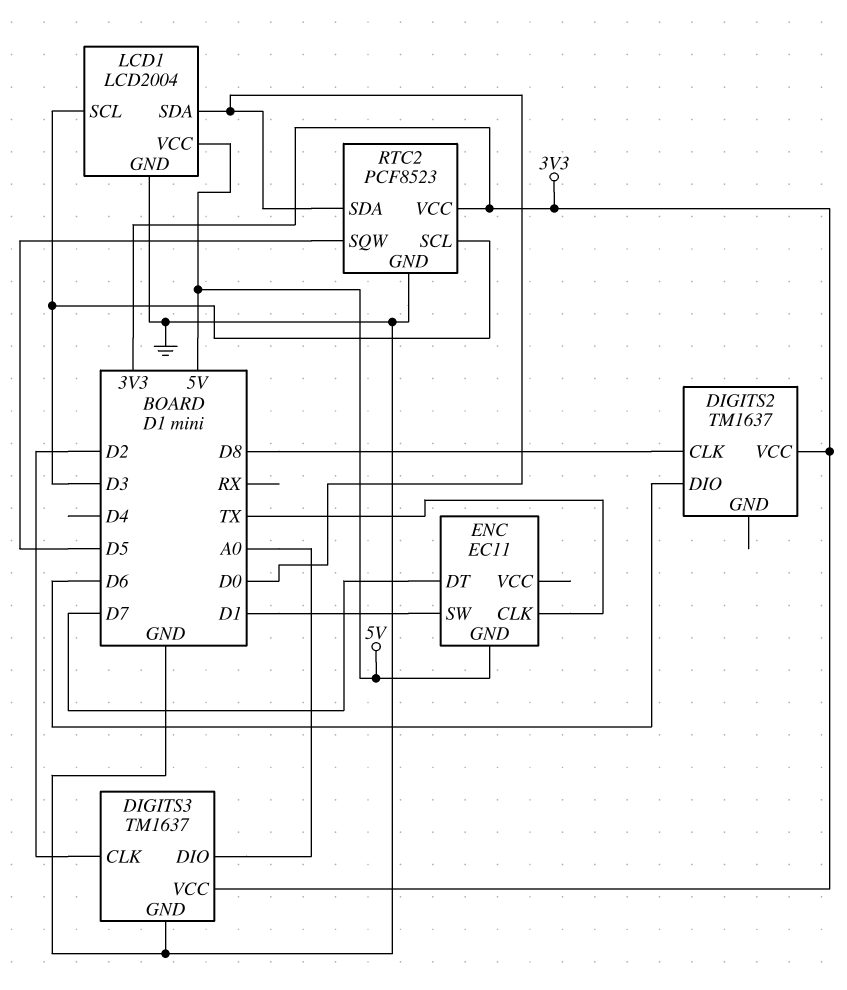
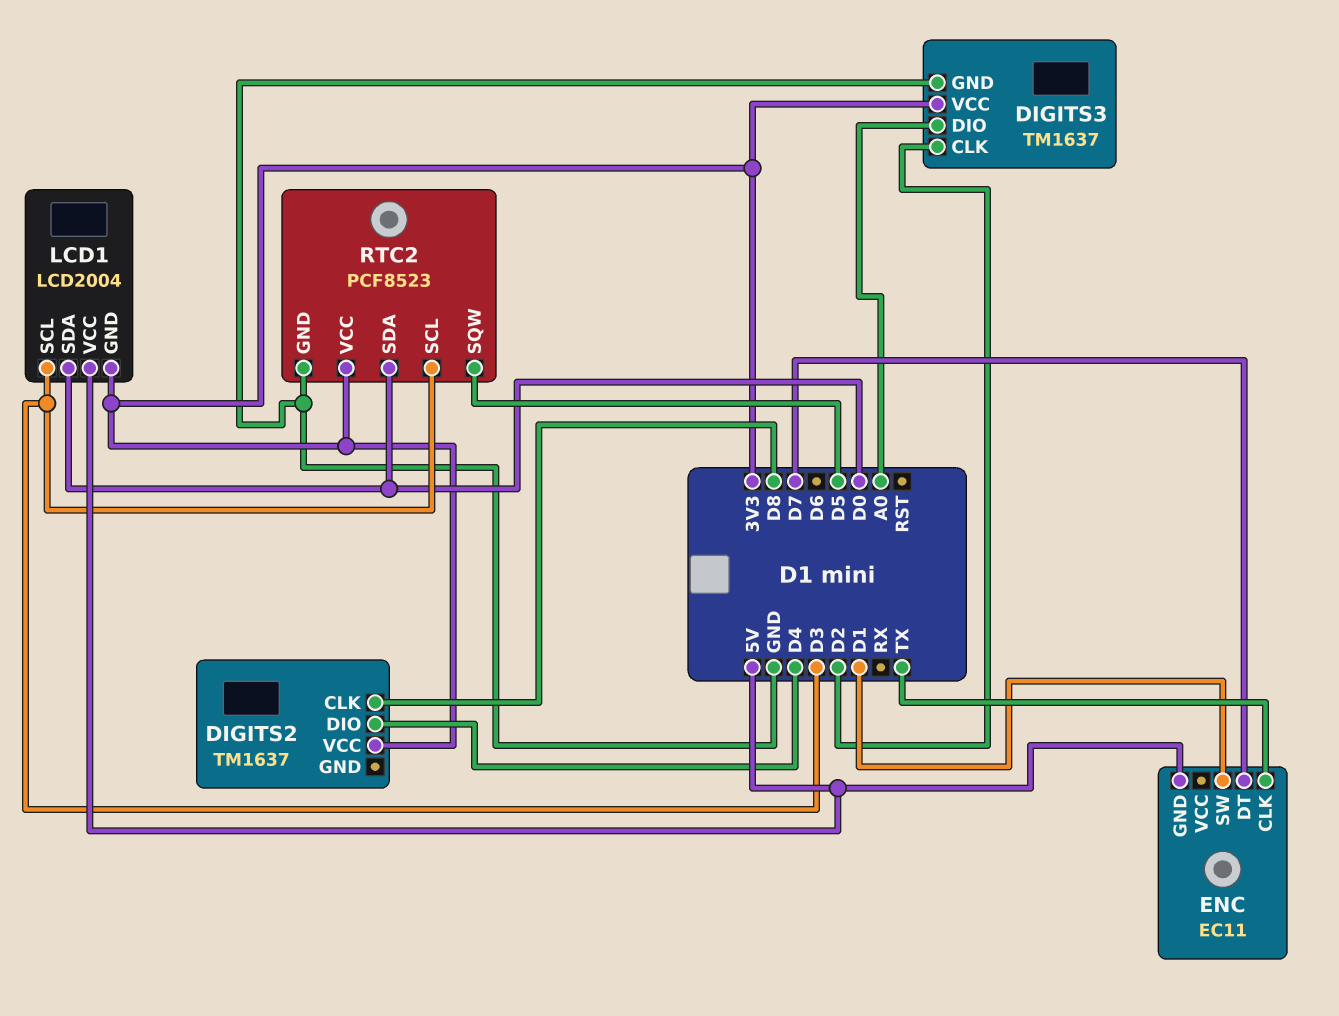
DIGITS2 pin DIO: D6 -> D4
LCD1 pin GND: GND -> 3V3

